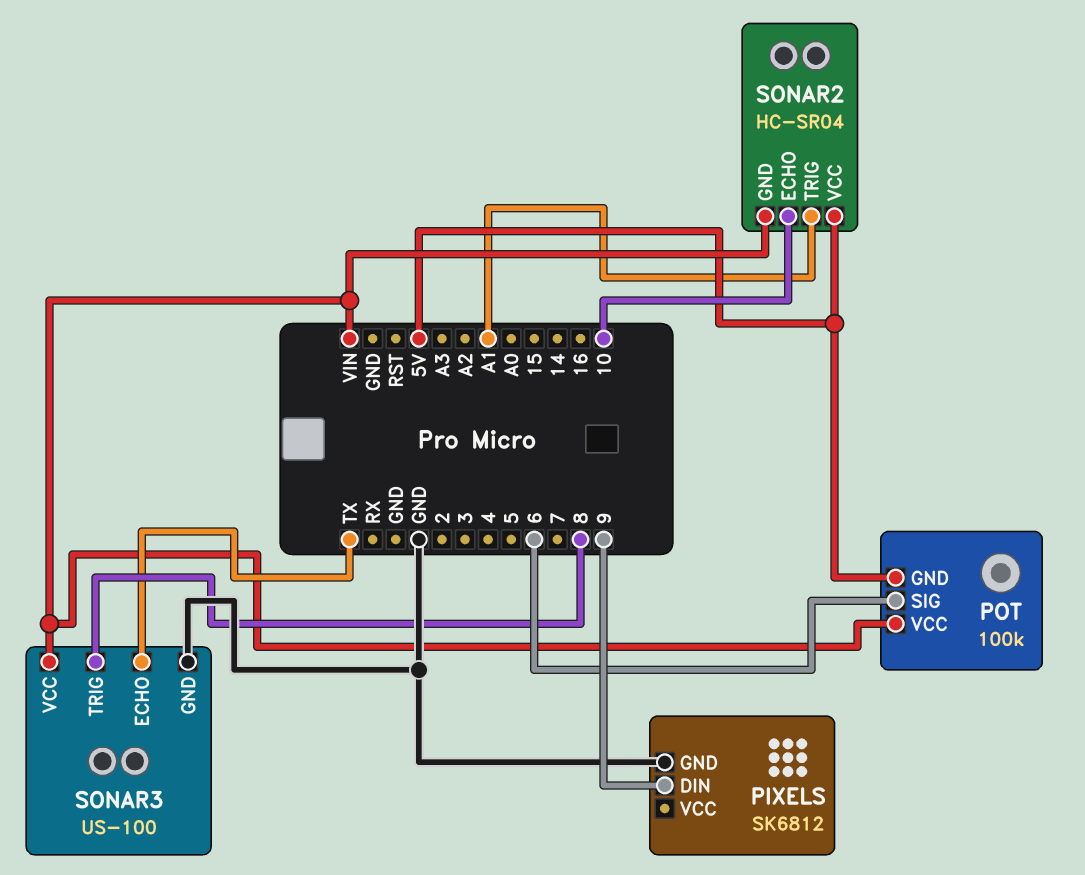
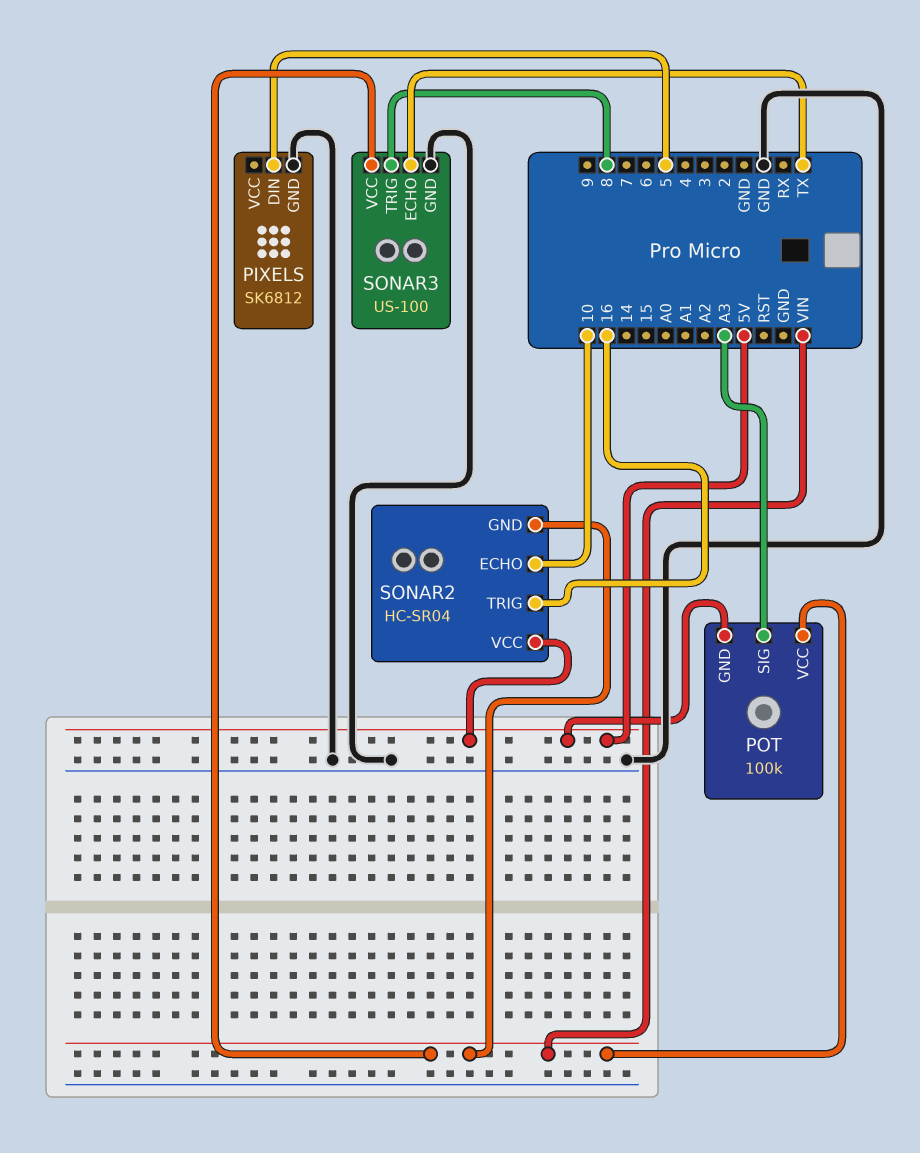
PIXELS pin DIN: 9 -> 5
POT pin SIG: 6 -> A3
SONAR2 pin TRIG: A1 -> 16

